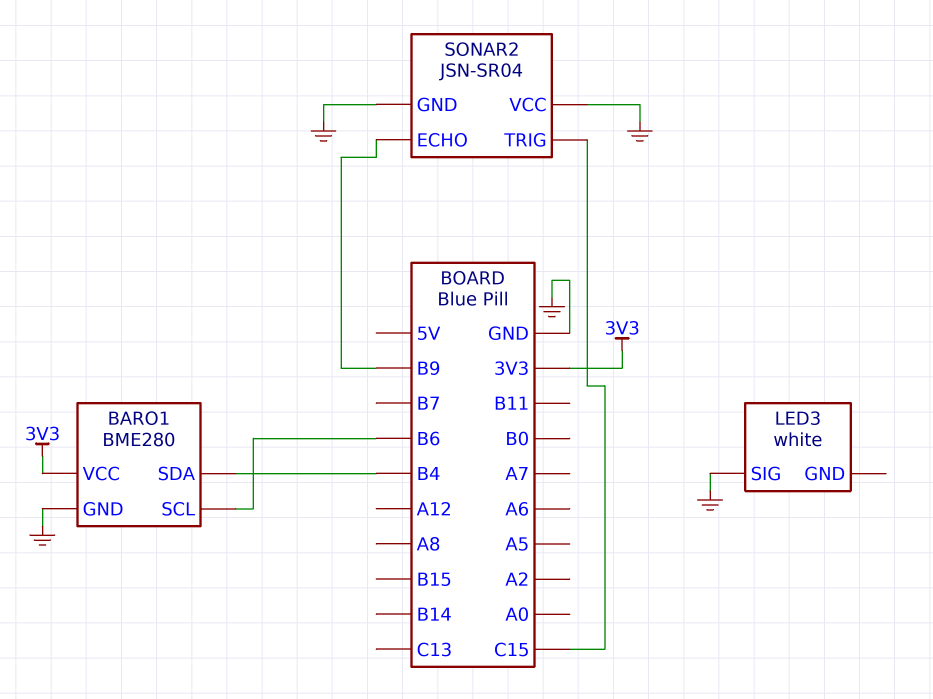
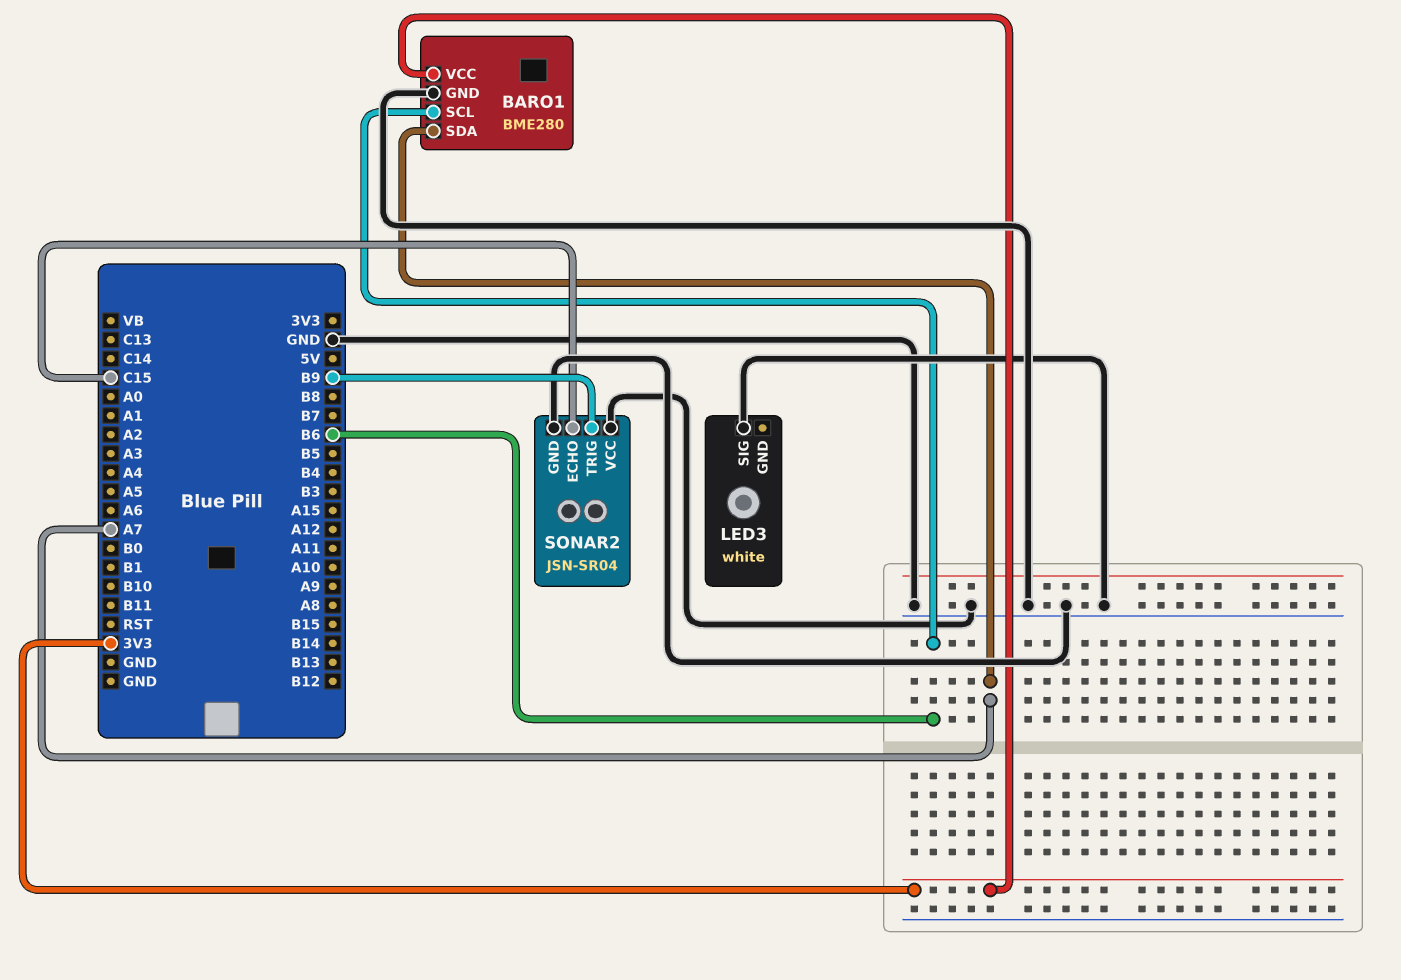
BARO1 pin SDA: B4 -> A7
SONAR2 pin ECHO: B9 -> C15
SONAR2 pin TRIG: C15 -> B9

